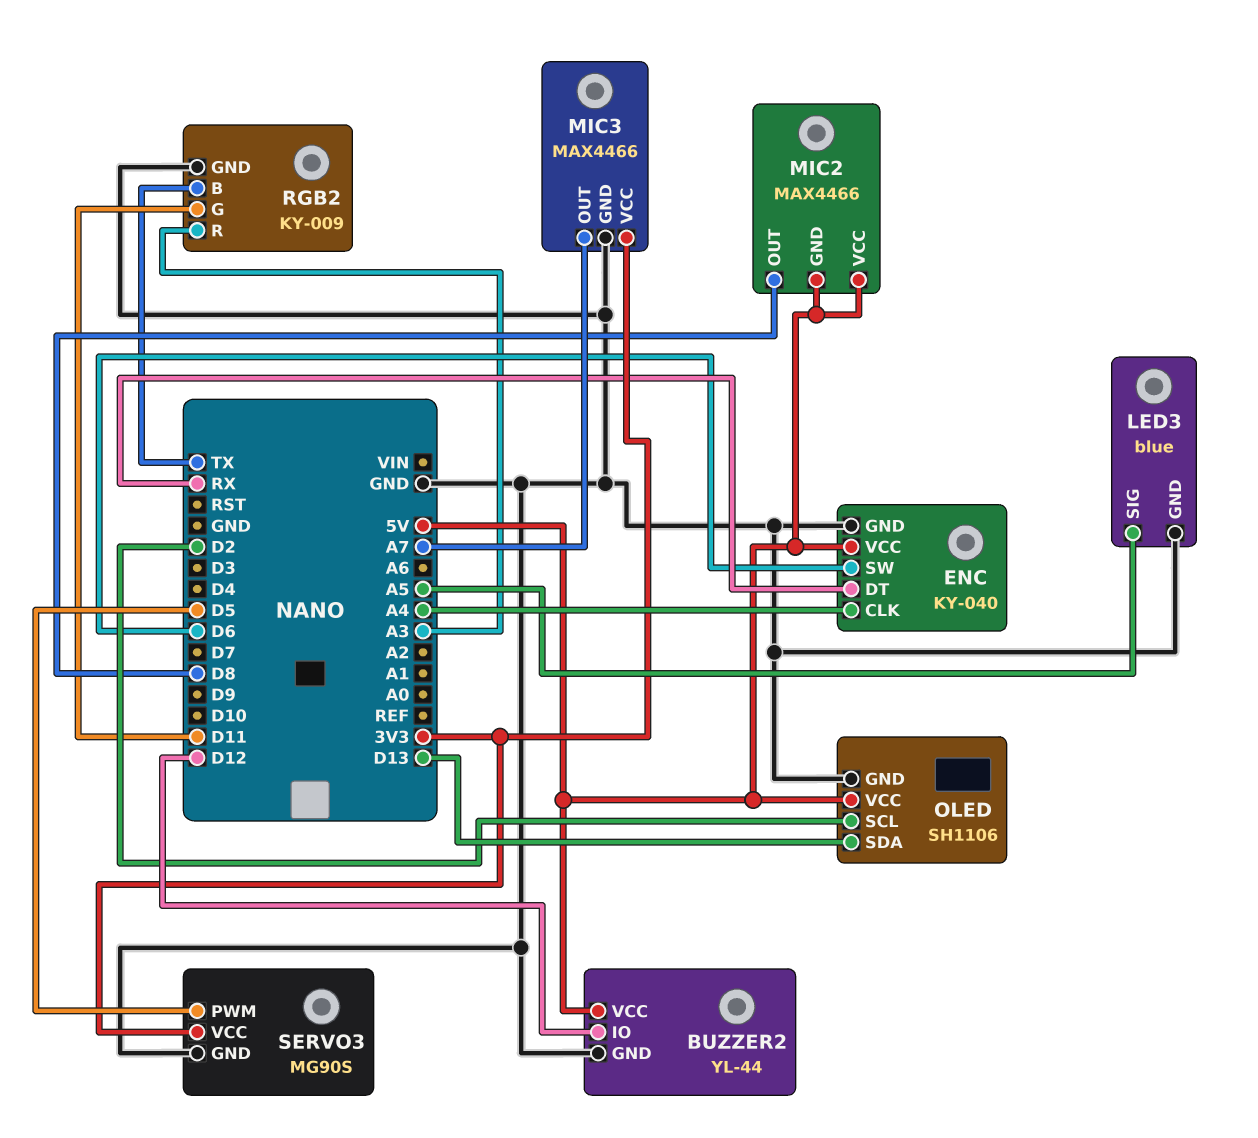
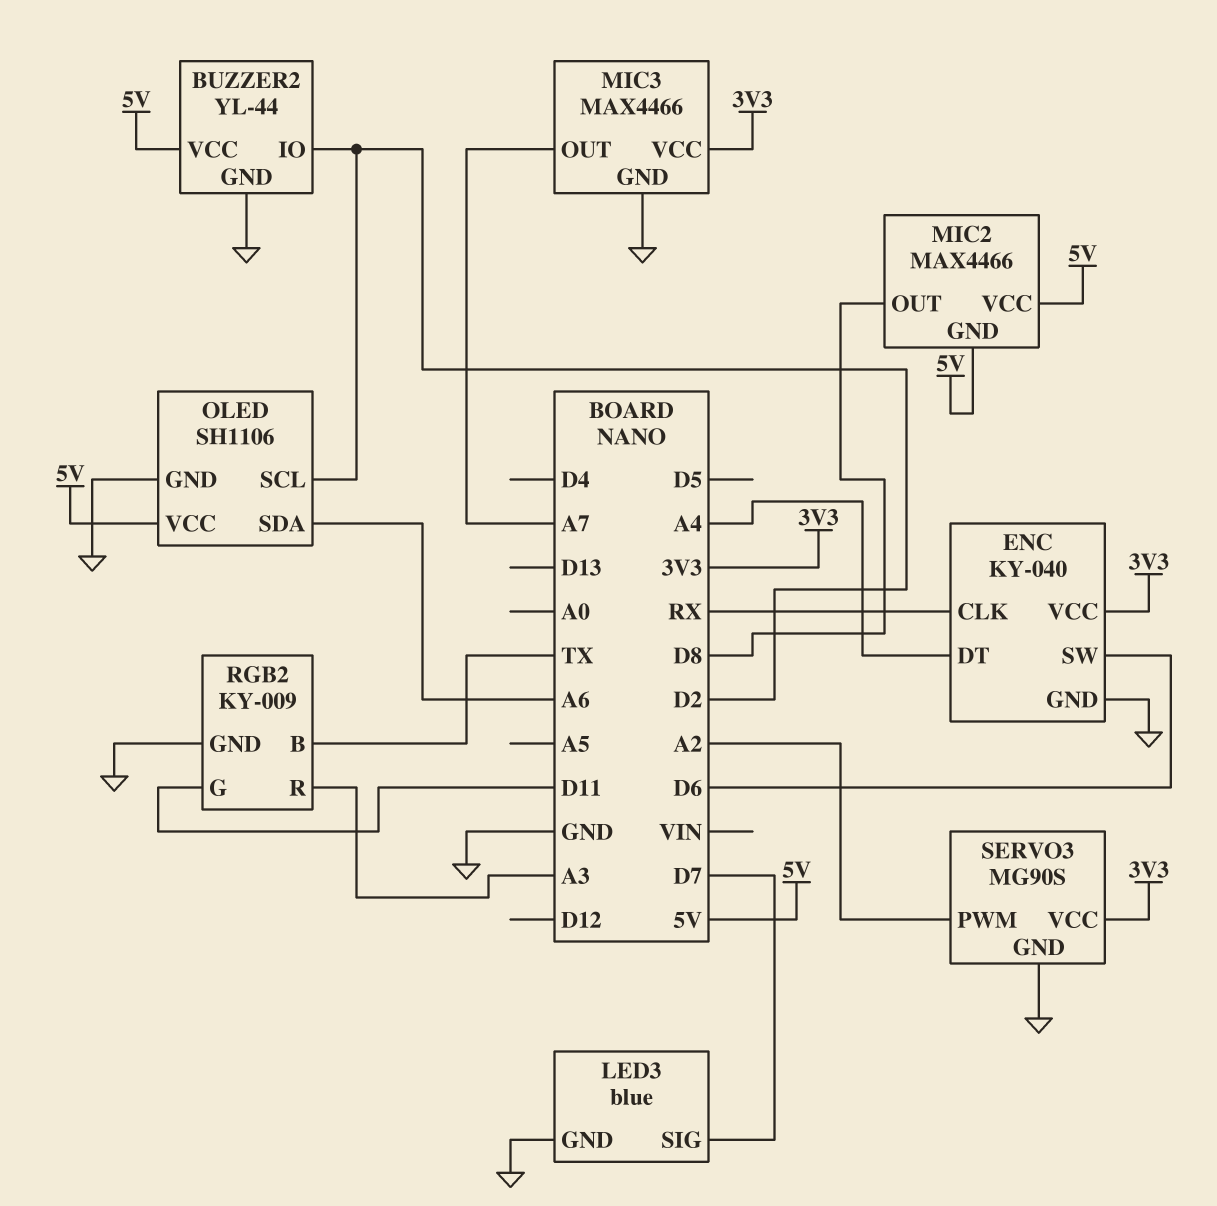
BUZZER2 pin IO: D12 -> D2
ENC pin CLK: A4 -> RX
ENC pin DT: RX -> A4
ENC pin VCC: 5V -> 3V3
LED3 pin SIG: A5 -> D7
OLED pin SDA: D13 -> A6
SERVO3 pin PWM: D5 -> A2

